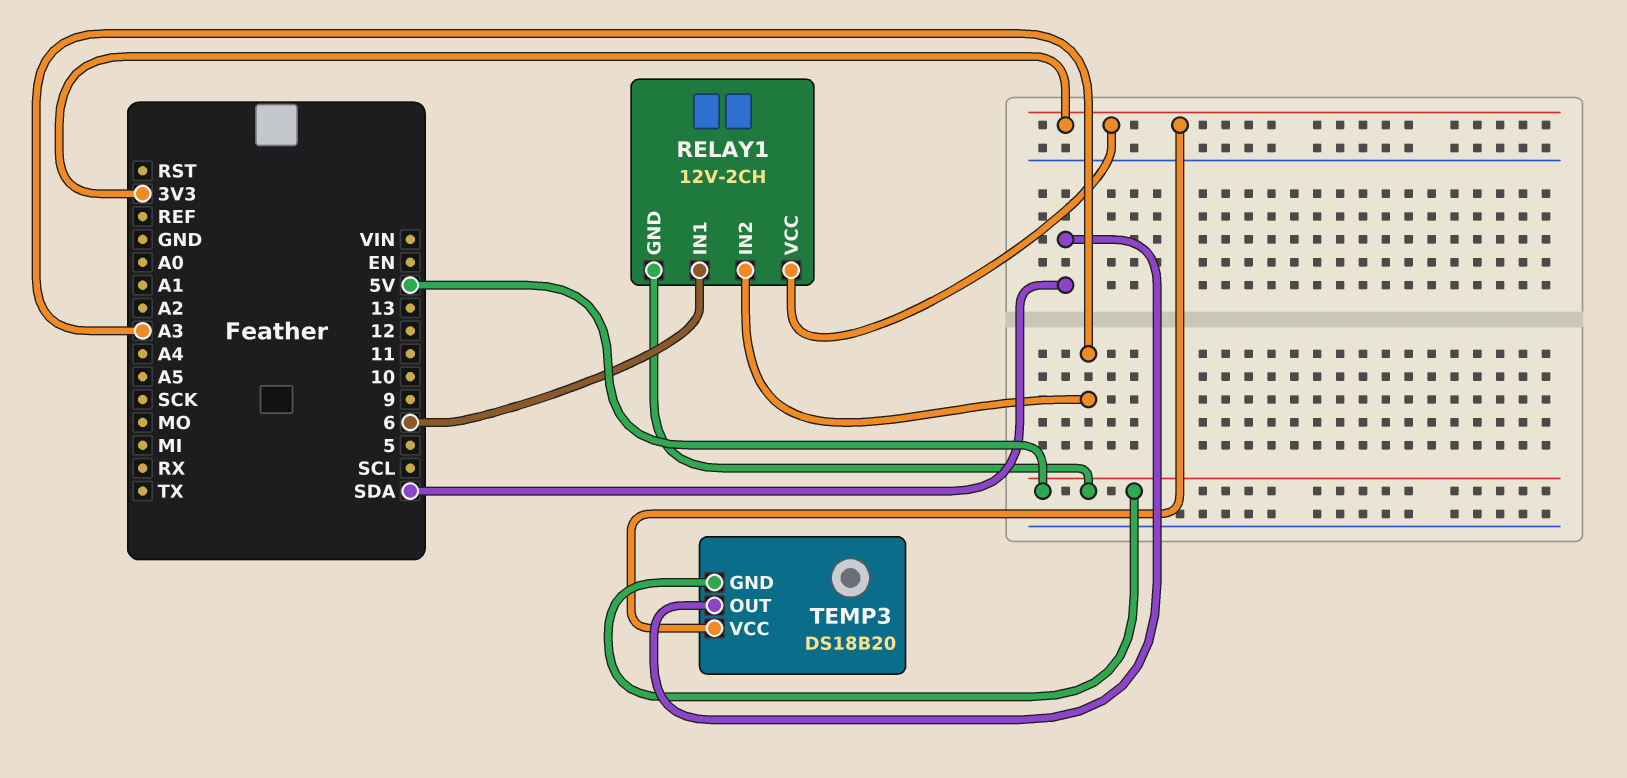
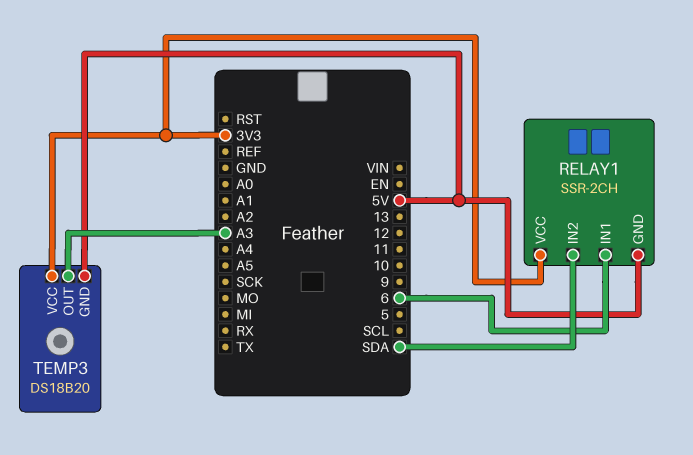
RELAY1: 12V-2CH -> SSR-2CH
RELAY1 pin IN2: A3 -> SDA
TEMP3 pin OUT: SDA -> A3

